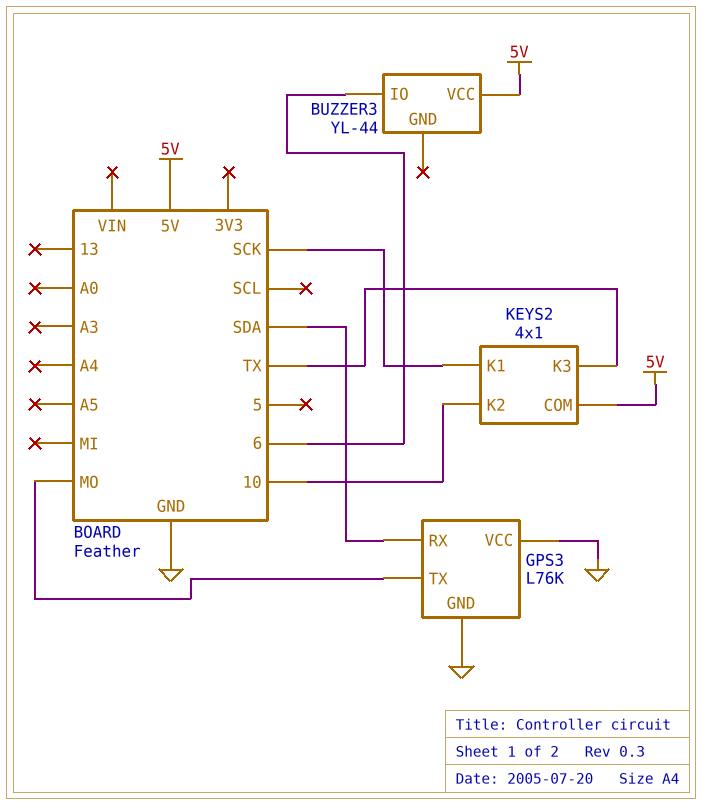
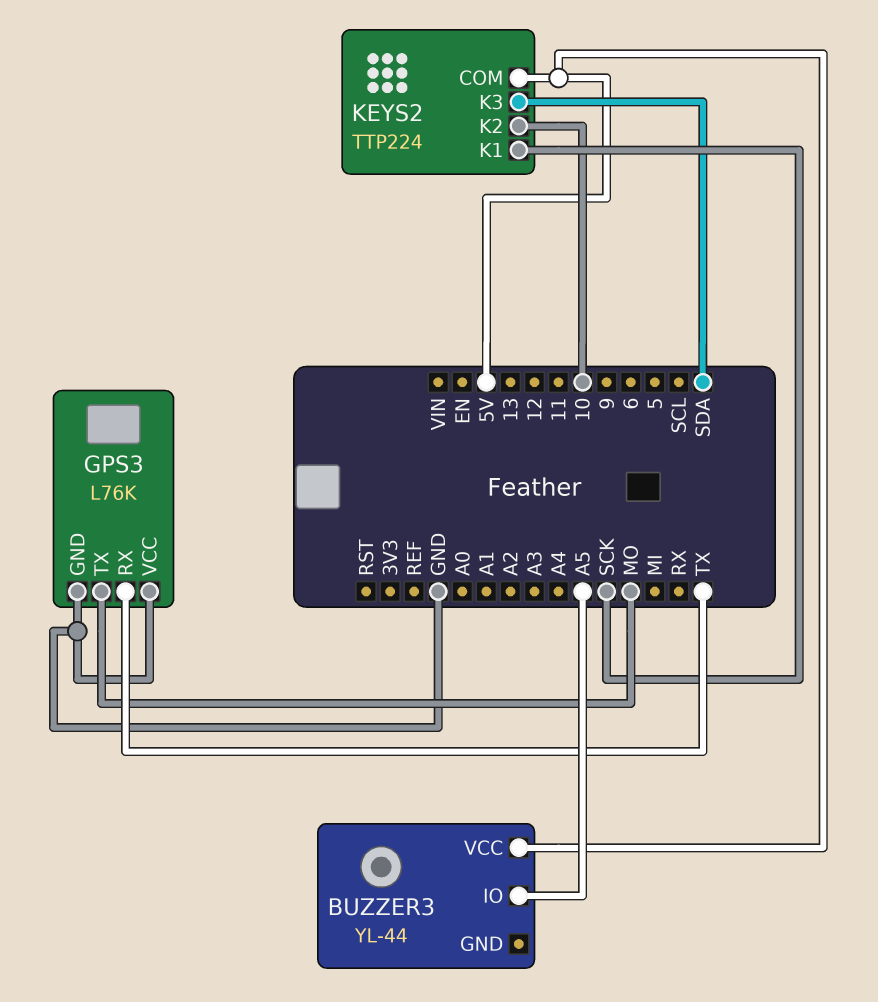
BUZZER3 pin IO: 6 -> A5
GPS3 pin RX: SDA -> TX
KEYS2: 4x1 -> TTP224
KEYS2 pin K3: TX -> SDA

